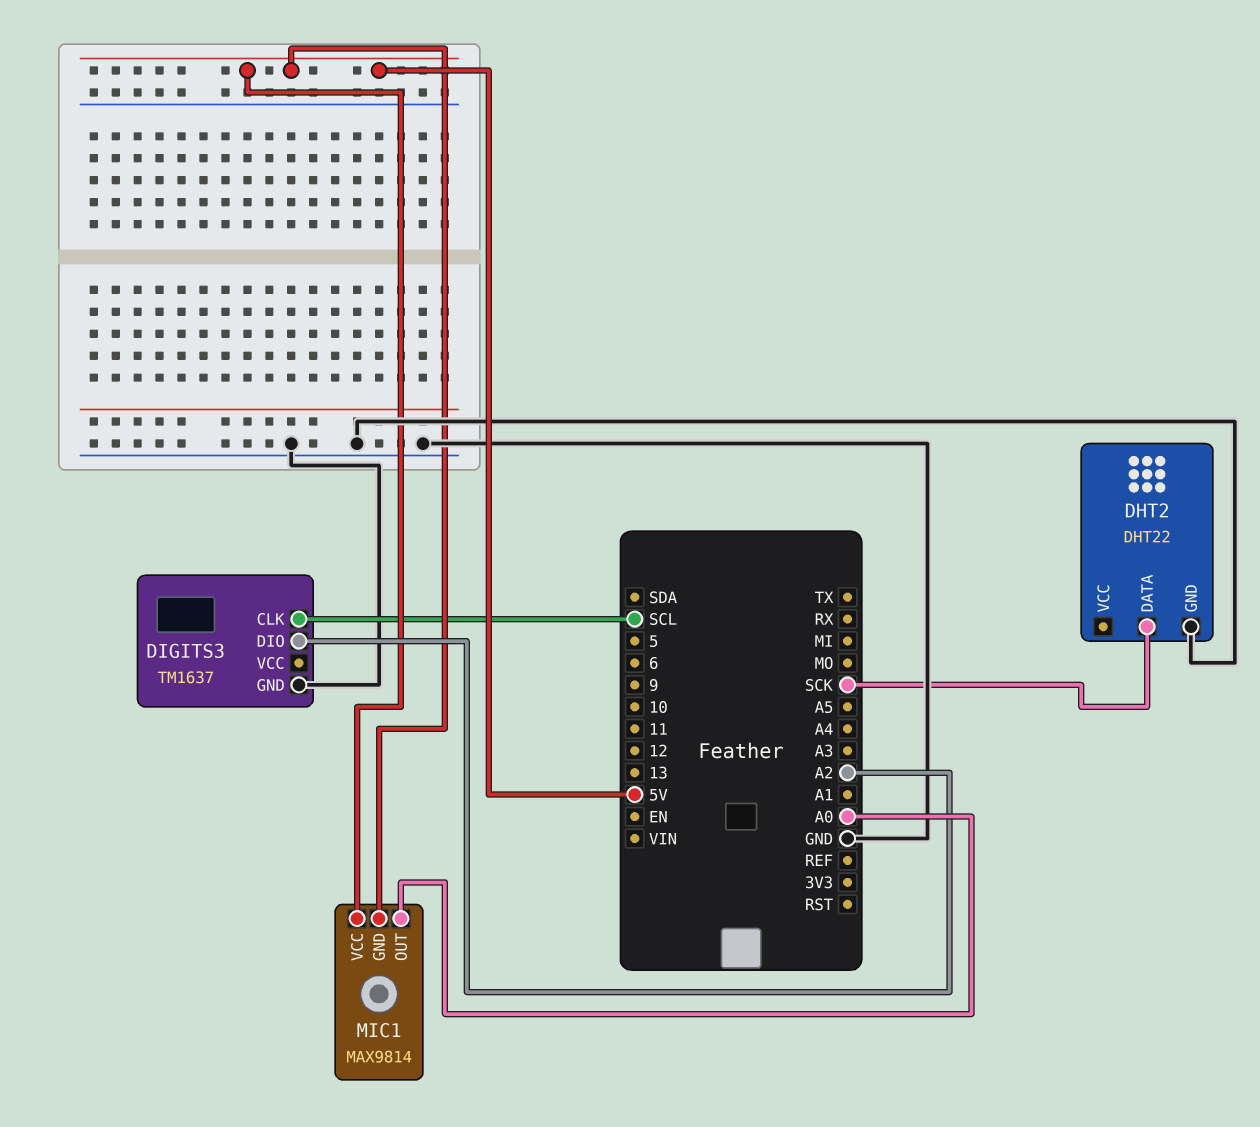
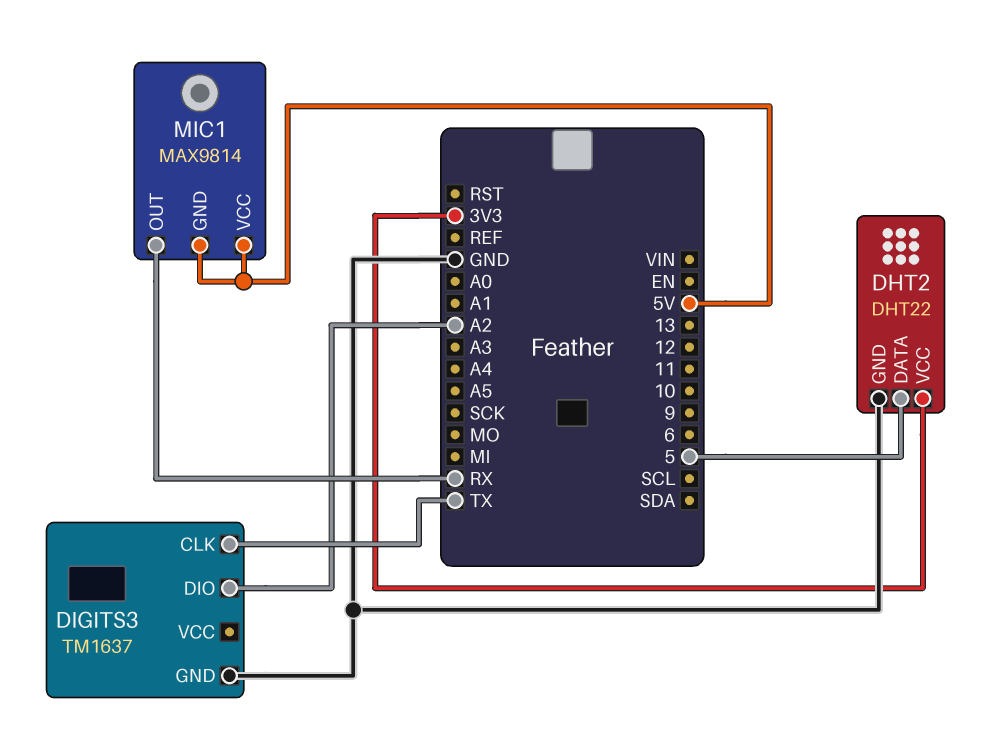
DHT2 pin DATA: SCK -> 5
DHT2 pin VCC: none -> 3V3
DIGITS3 pin CLK: SCL -> TX
MIC1 pin OUT: A0 -> RX

